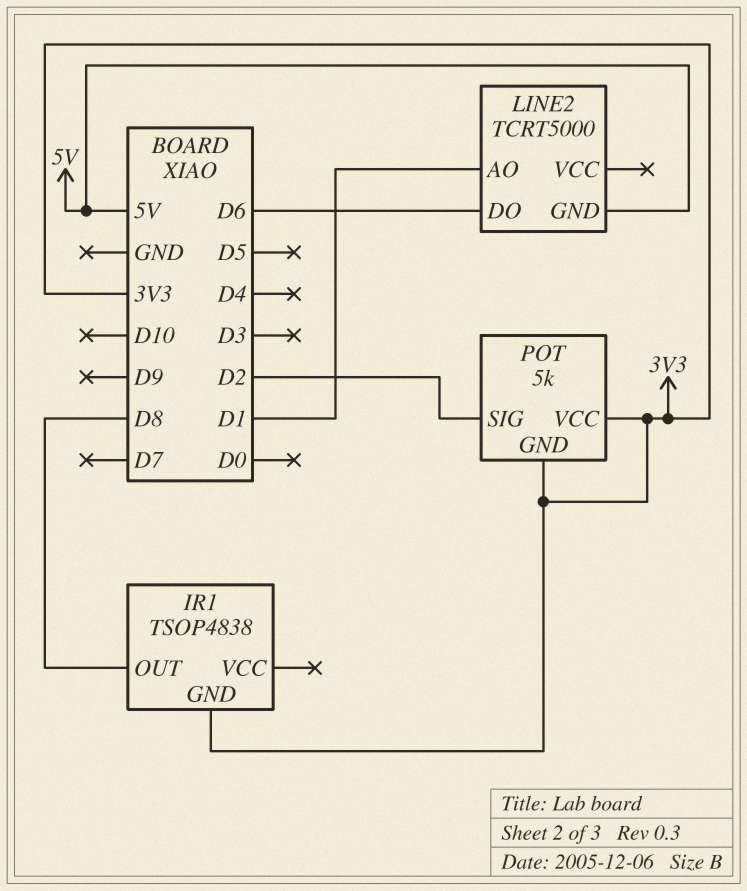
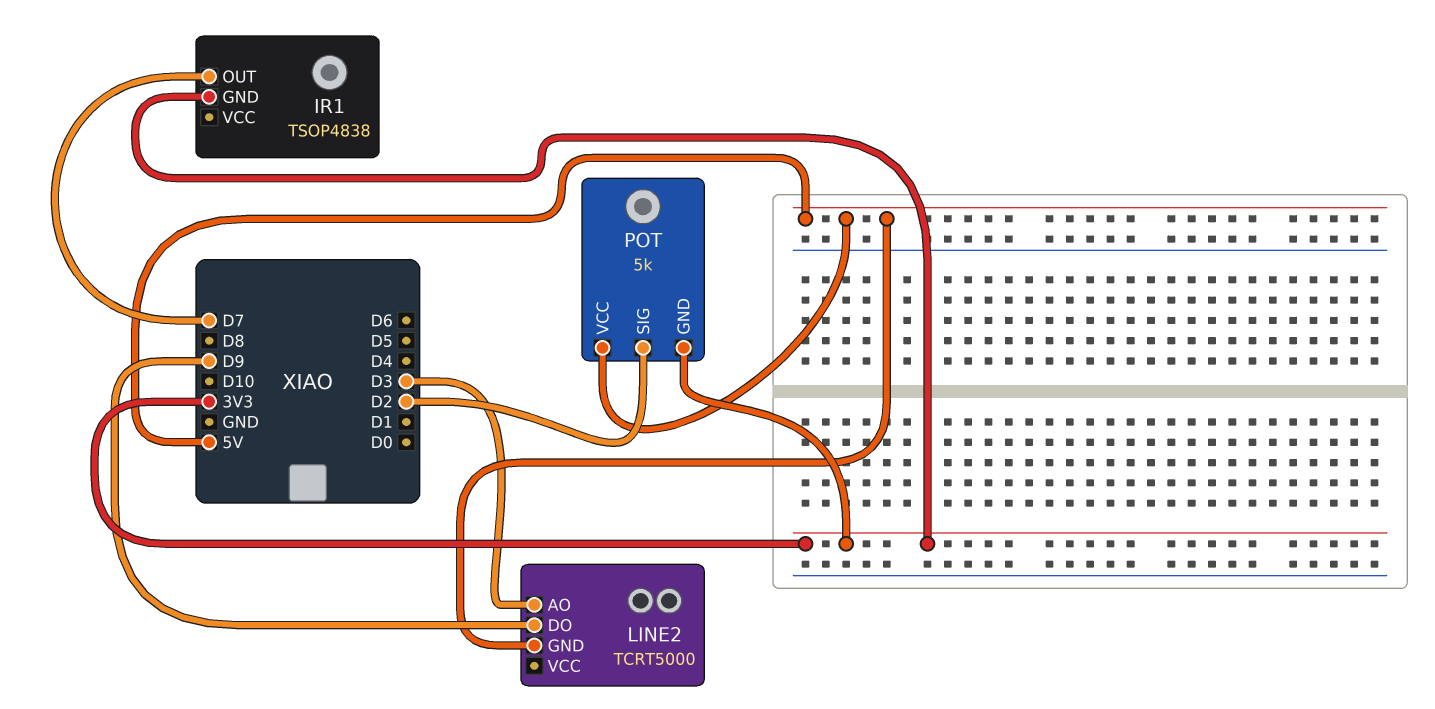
IR1 pin OUT: D8 -> D7
LINE2 pin AO: D1 -> D3
LINE2 pin DO: D6 -> D9
POT pin VCC: 3V3 -> 5V

